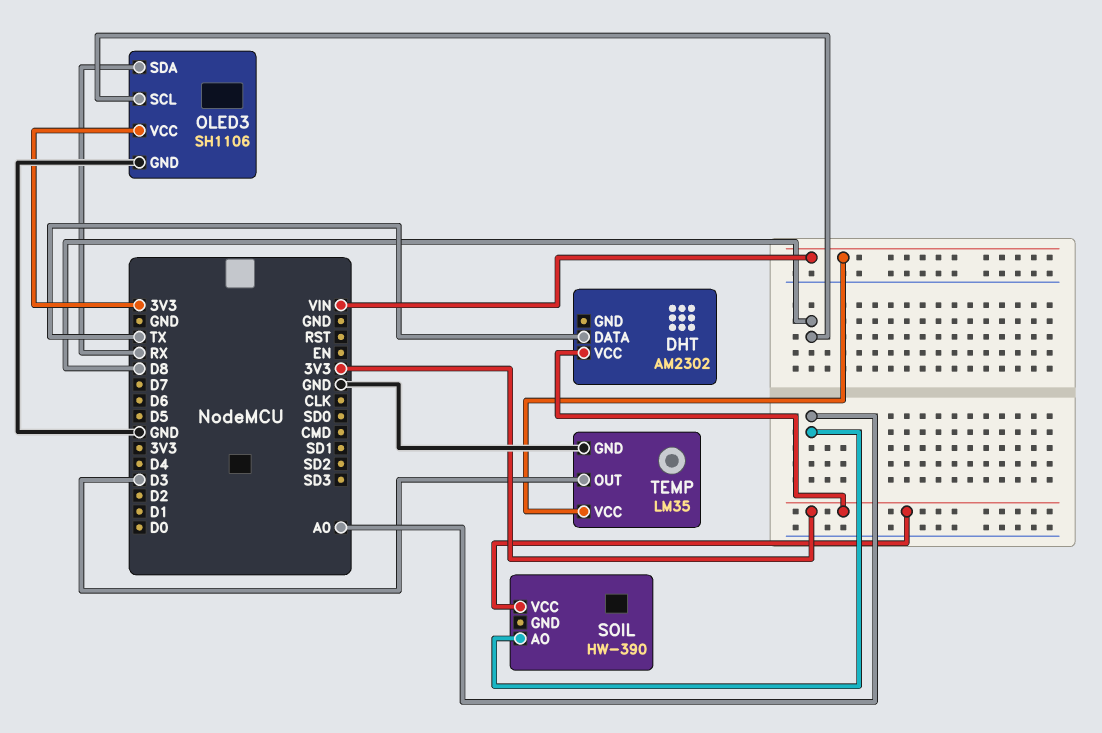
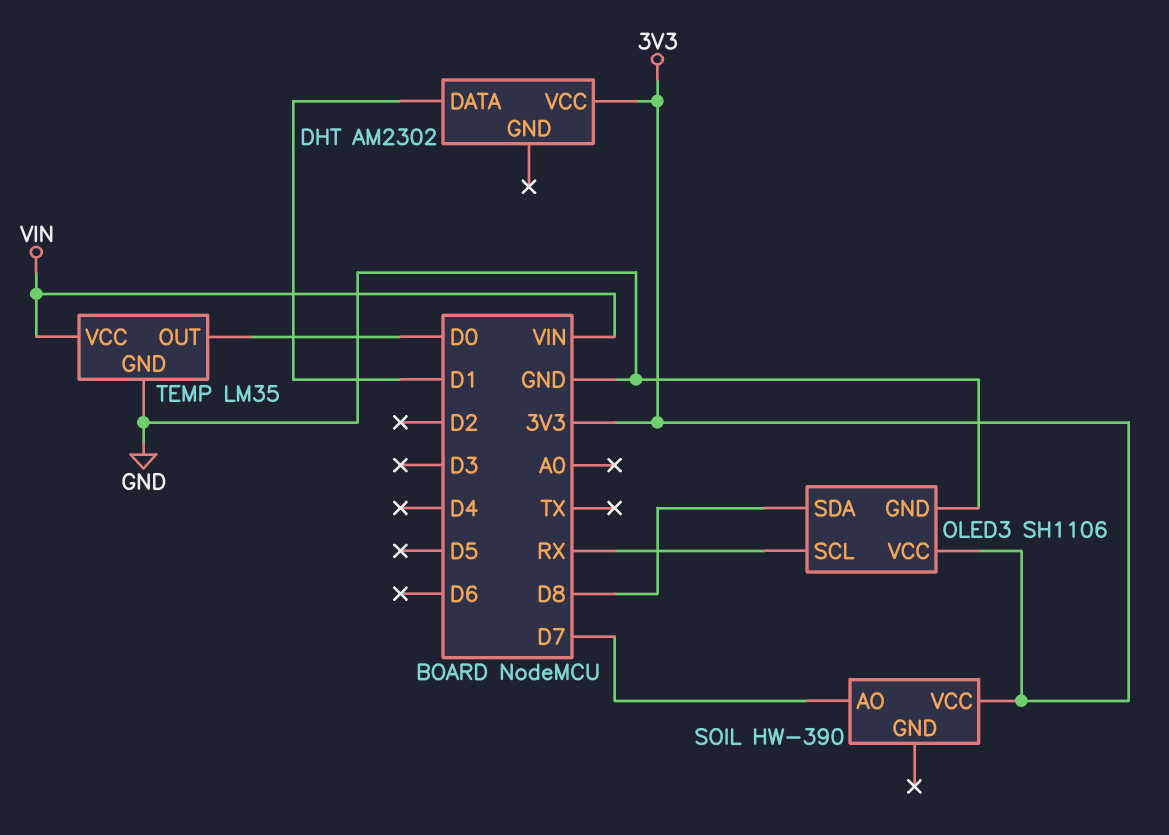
DHT pin DATA: TX -> D1
OLED3 pin SCL: D8 -> RX
OLED3 pin SDA: RX -> D8
SOIL pin AO: A0 -> D7
TEMP pin OUT: D3 -> D0

